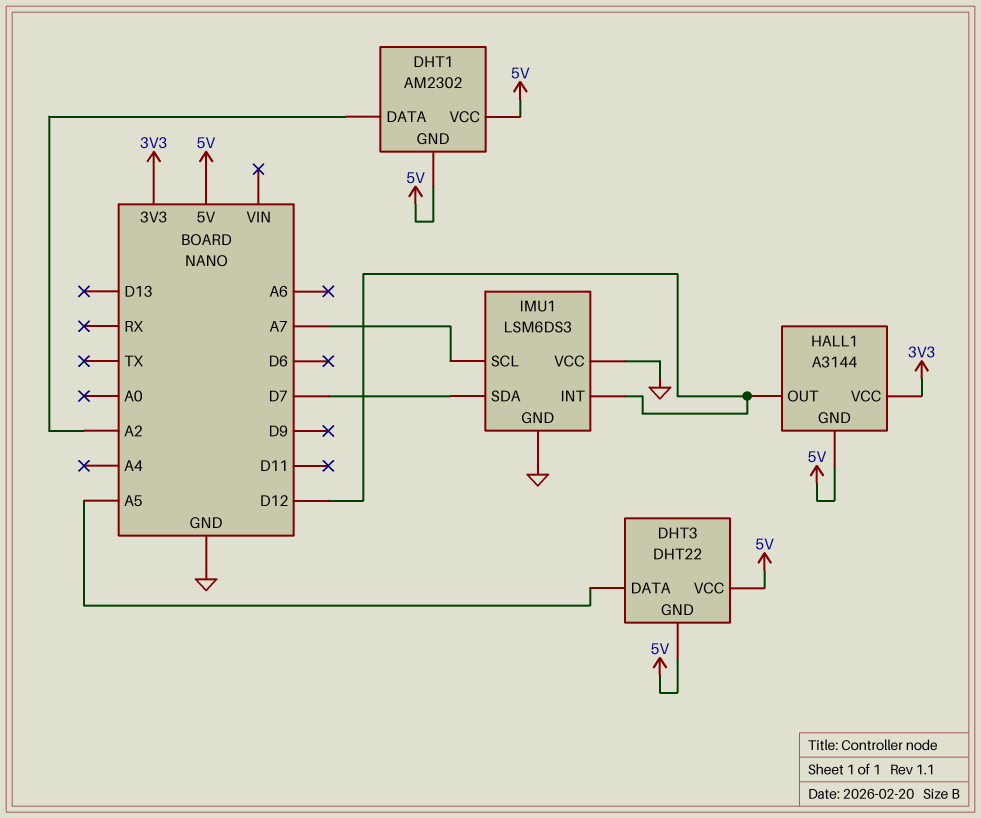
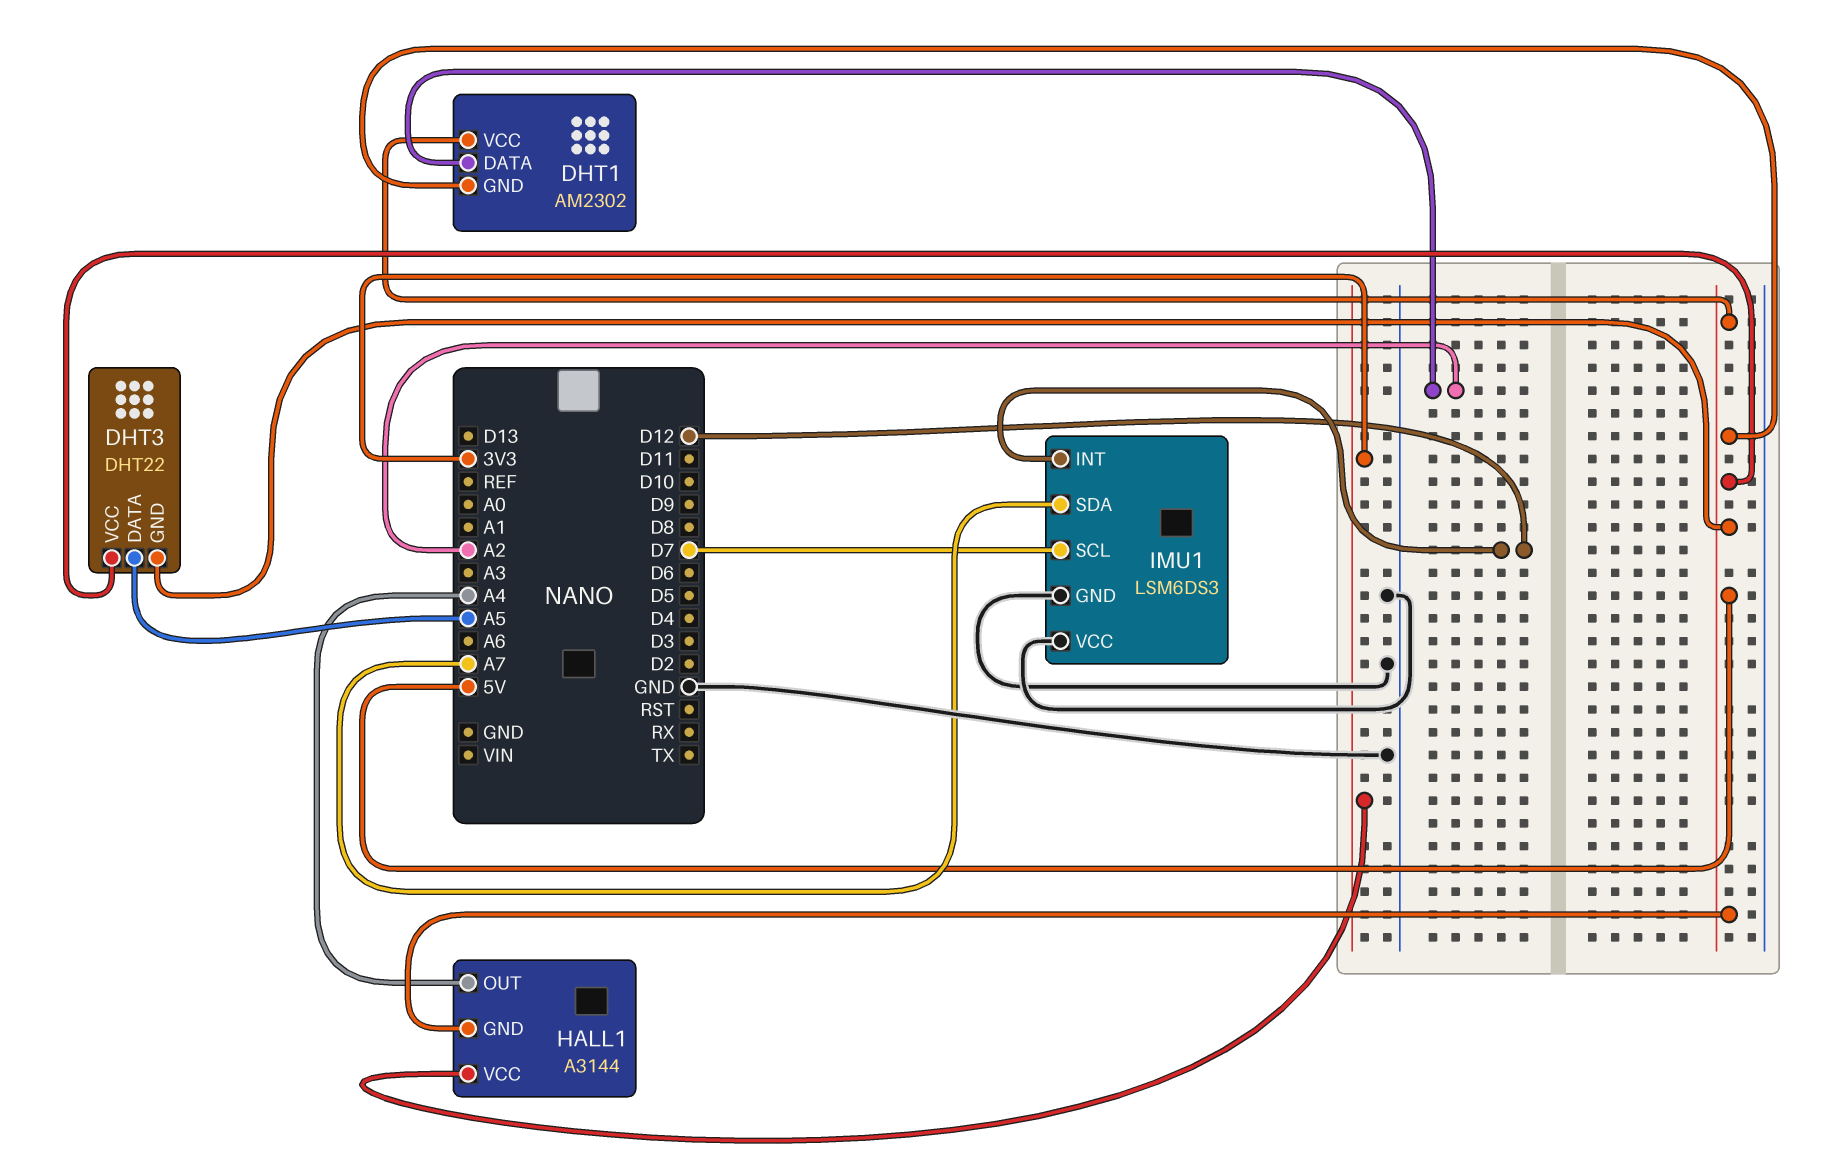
HALL1 pin OUT: D12 -> A4
IMU1 pin SCL: A7 -> D7
IMU1 pin SDA: D7 -> A7

